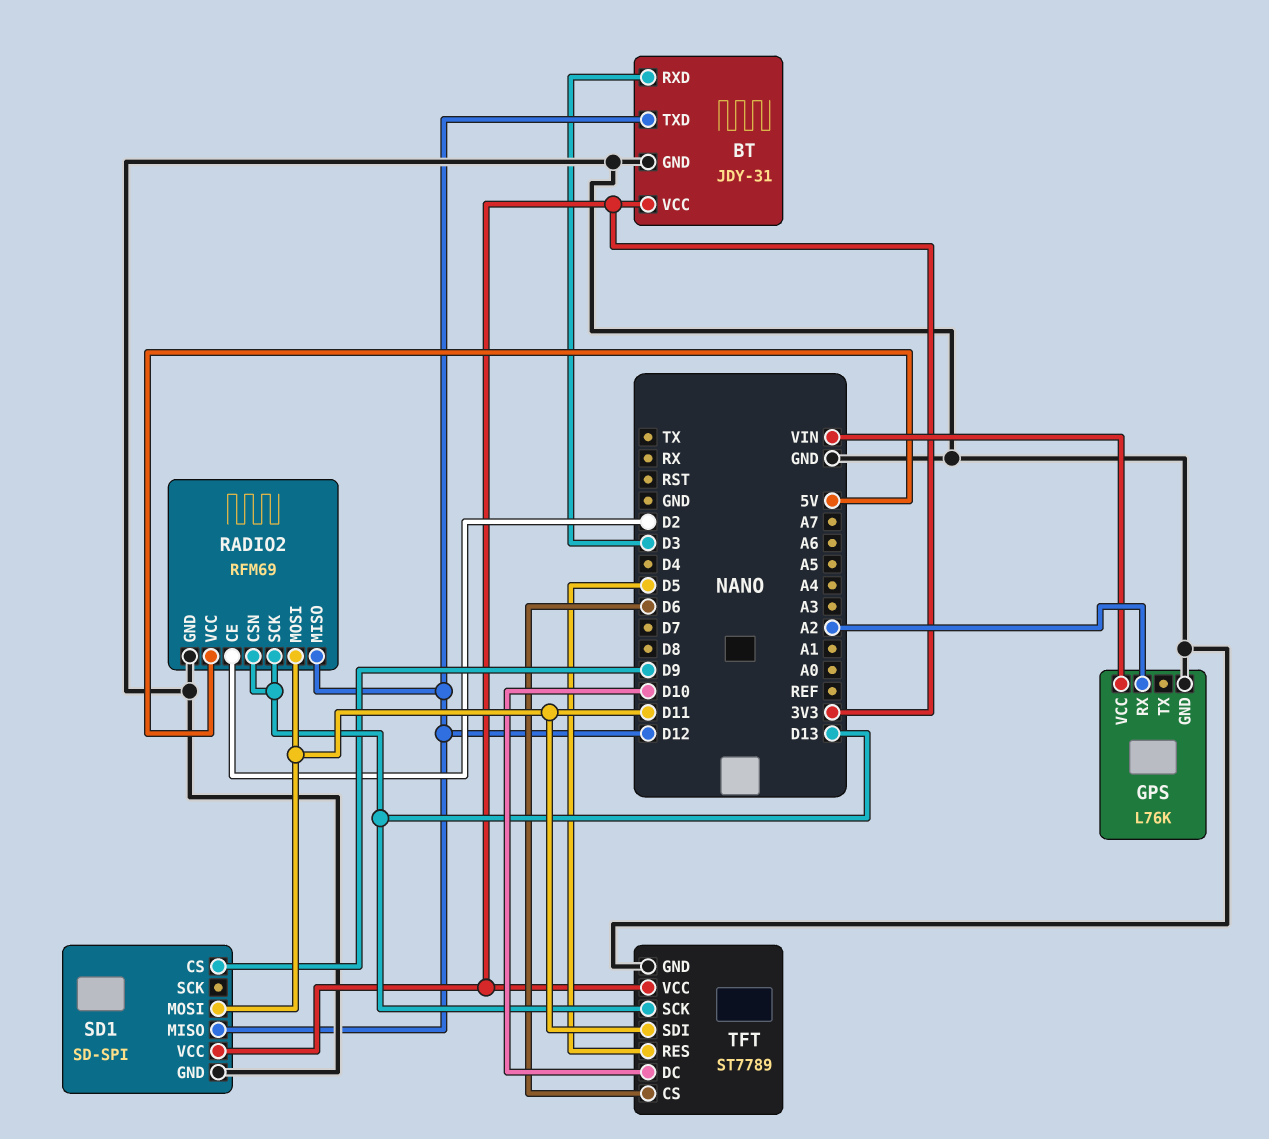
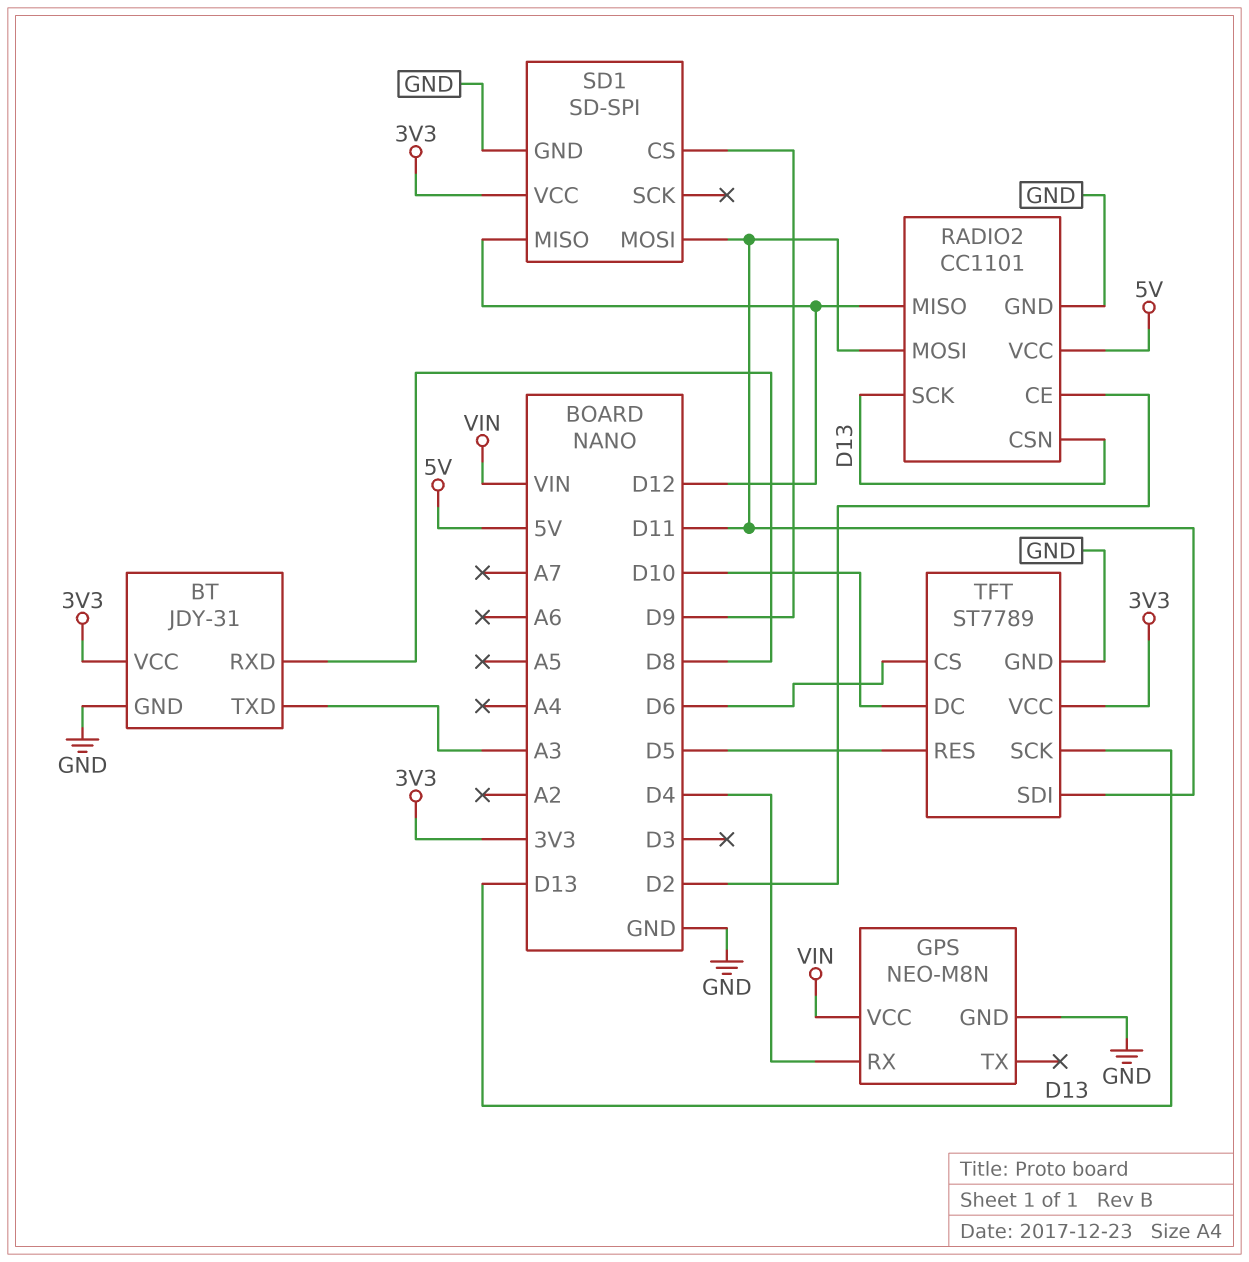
BT pin RXD: D3 -> D8
BT pin TXD: D12 -> A3
GPS: L76K -> NEO-M8N
GPS pin RX: A2 -> D4
RADIO2: RFM69 -> CC1101

